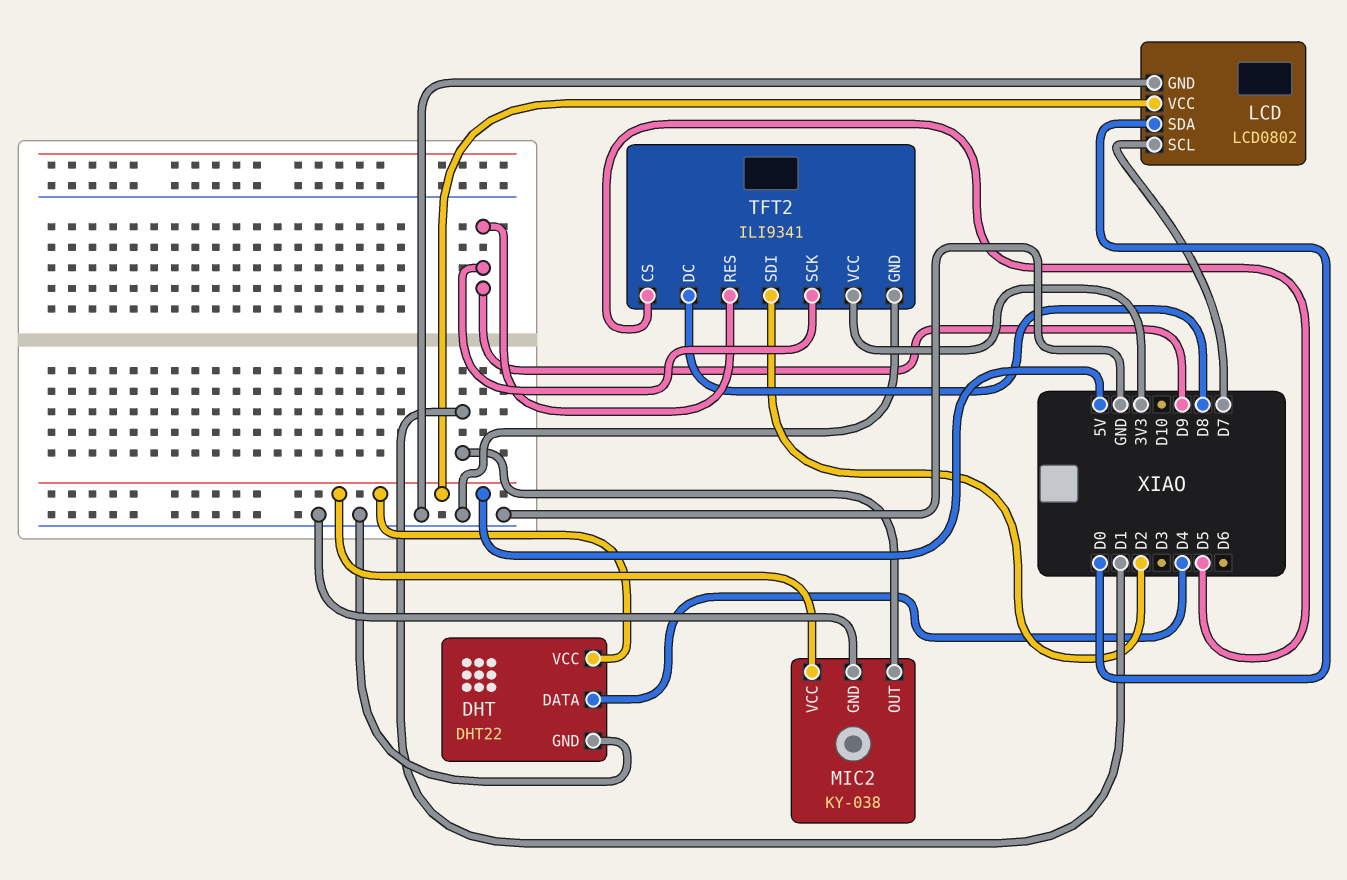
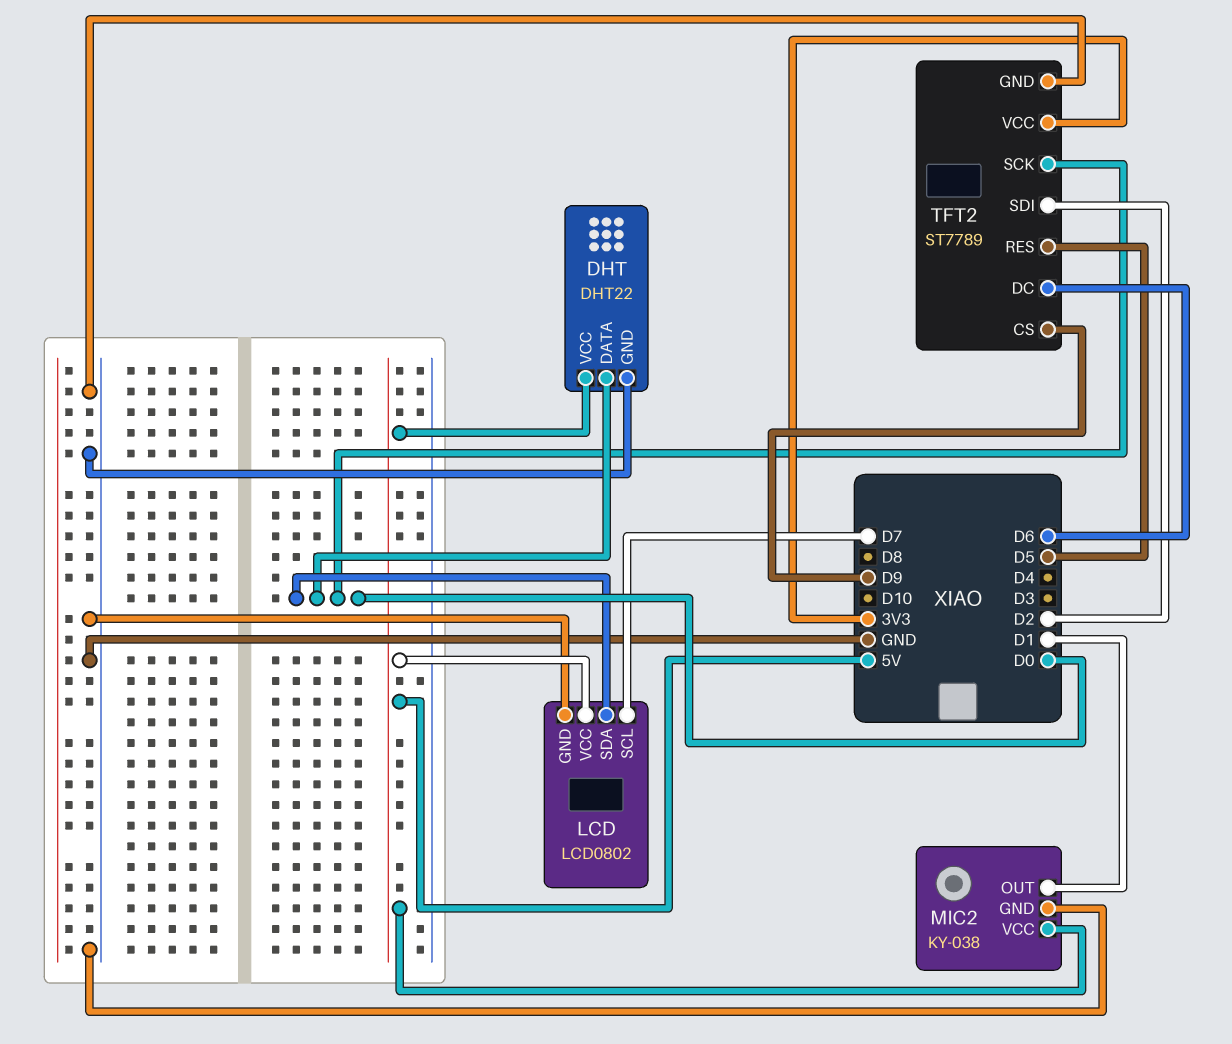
DHT pin DATA: D4 -> D0
TFT2: ILI9341 -> ST7789
TFT2 pin CS: D5 -> D9
TFT2 pin DC: D8 -> D6
TFT2 pin RES: D9 -> D5
TFT2 pin SCK: D9 -> D0

